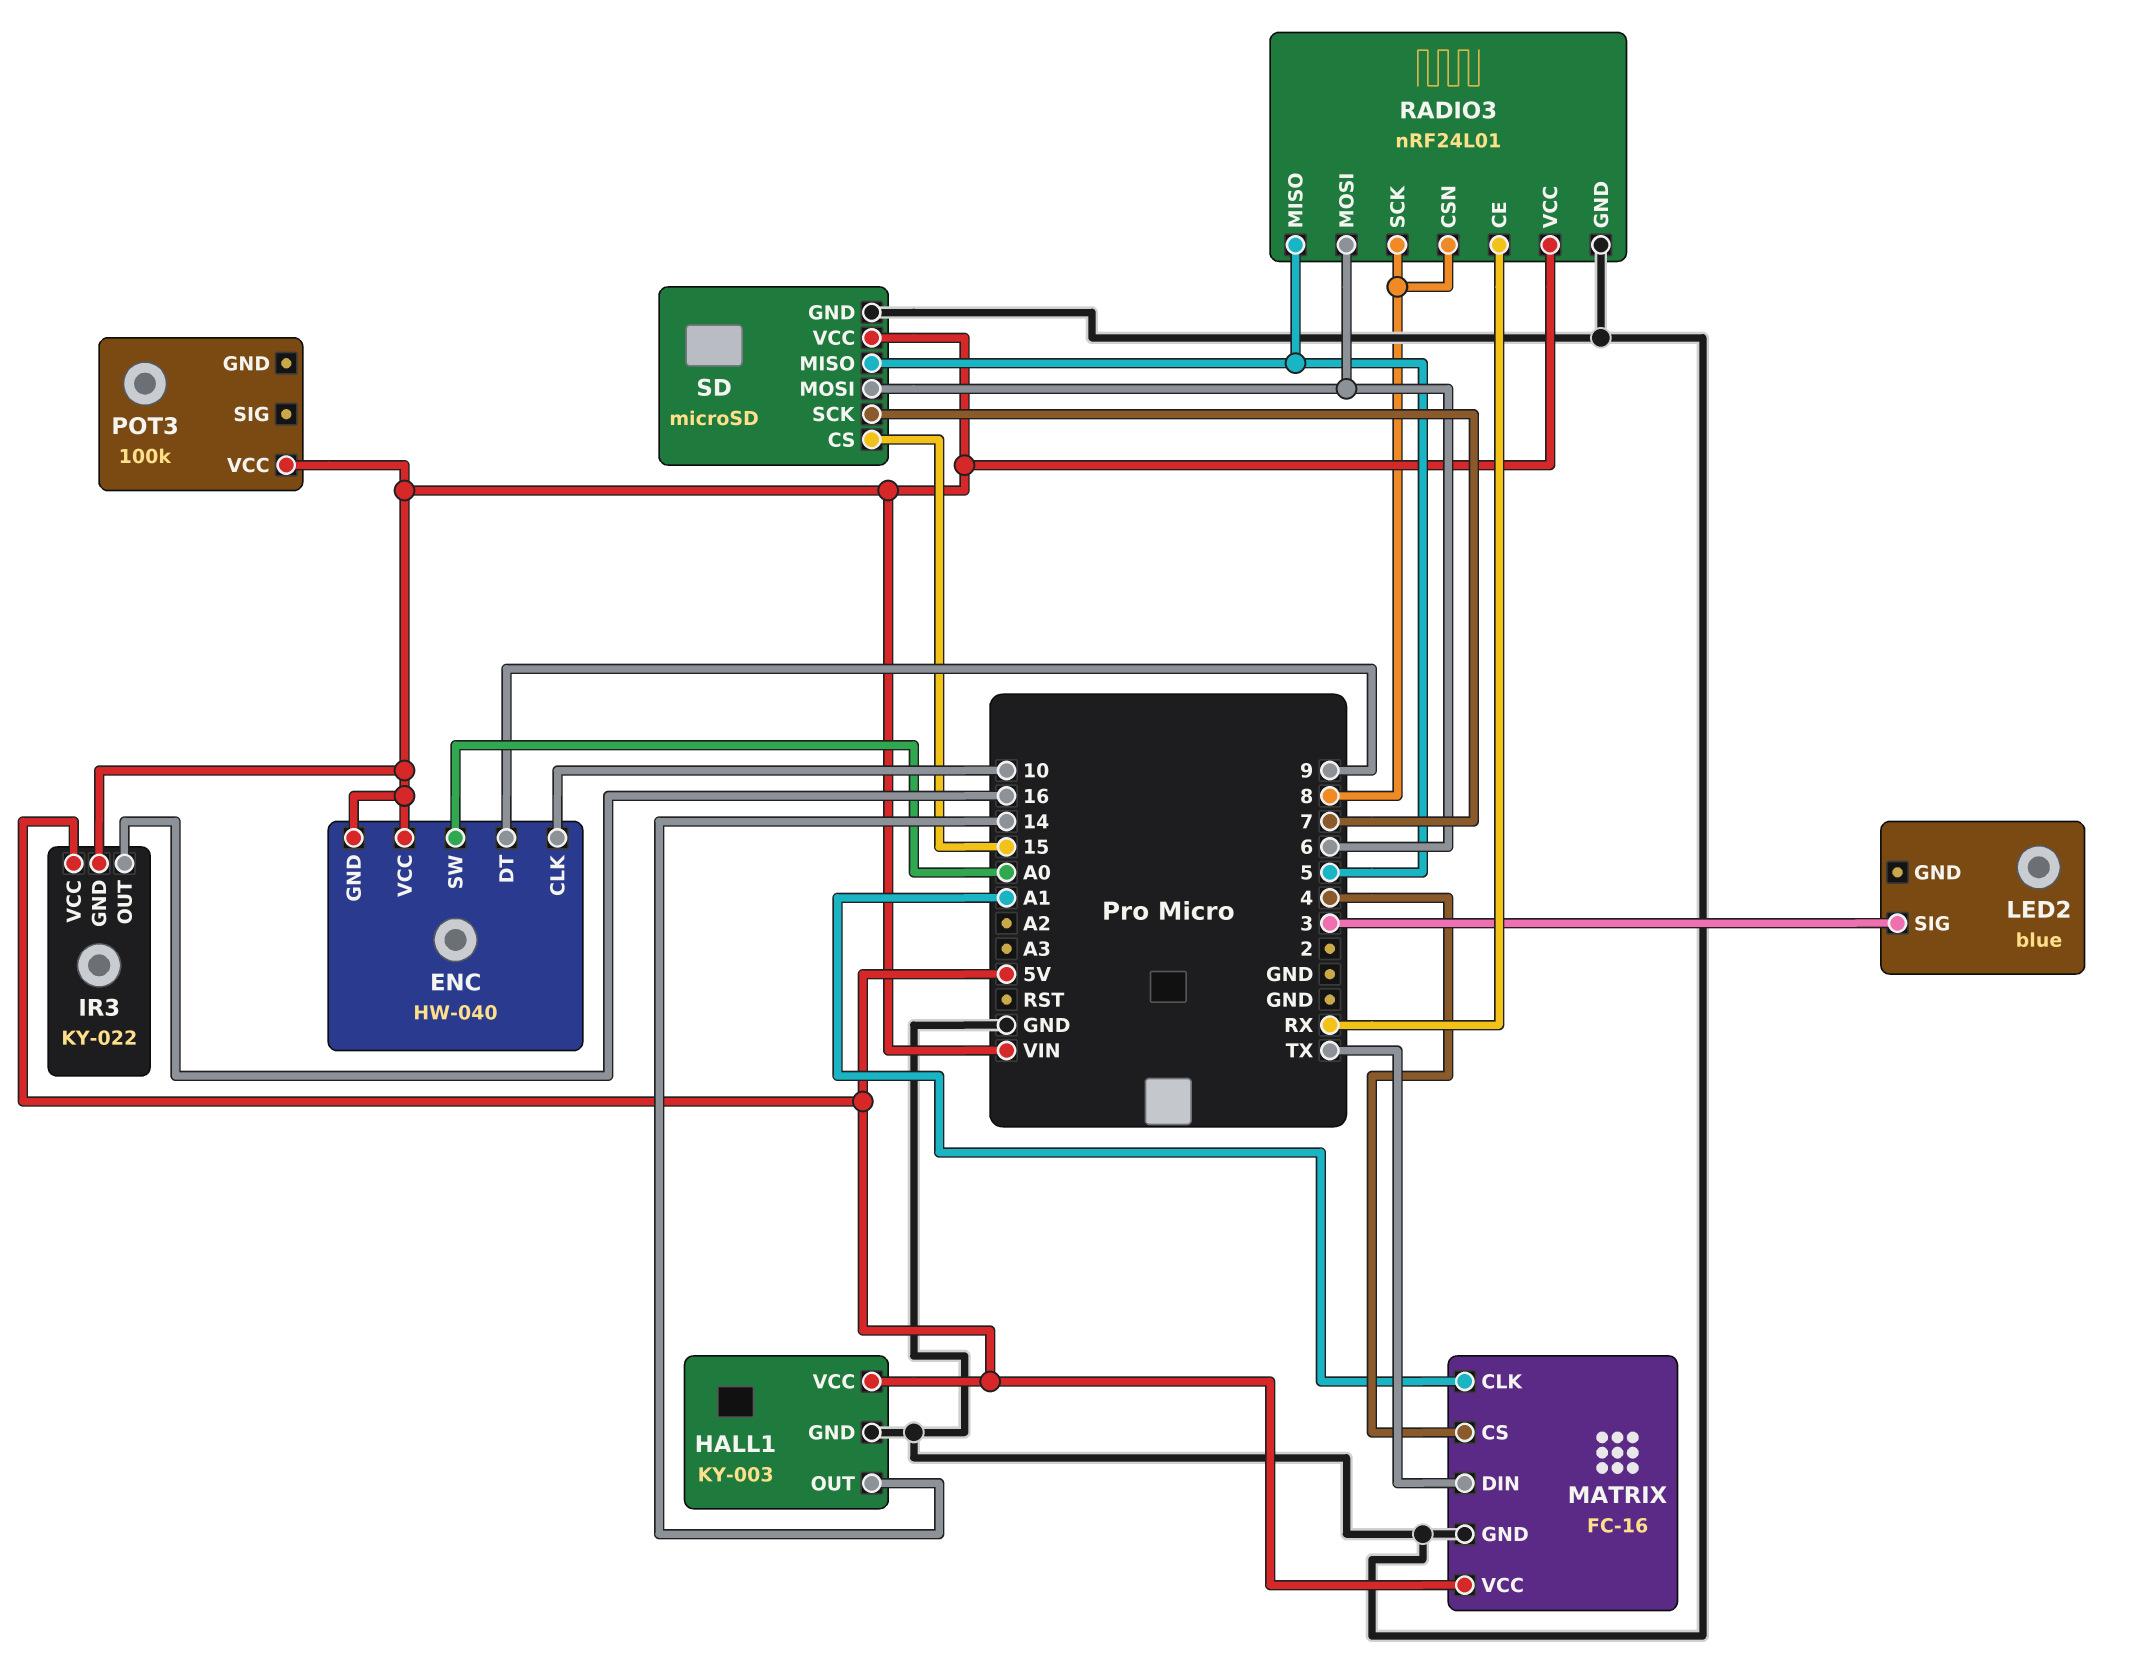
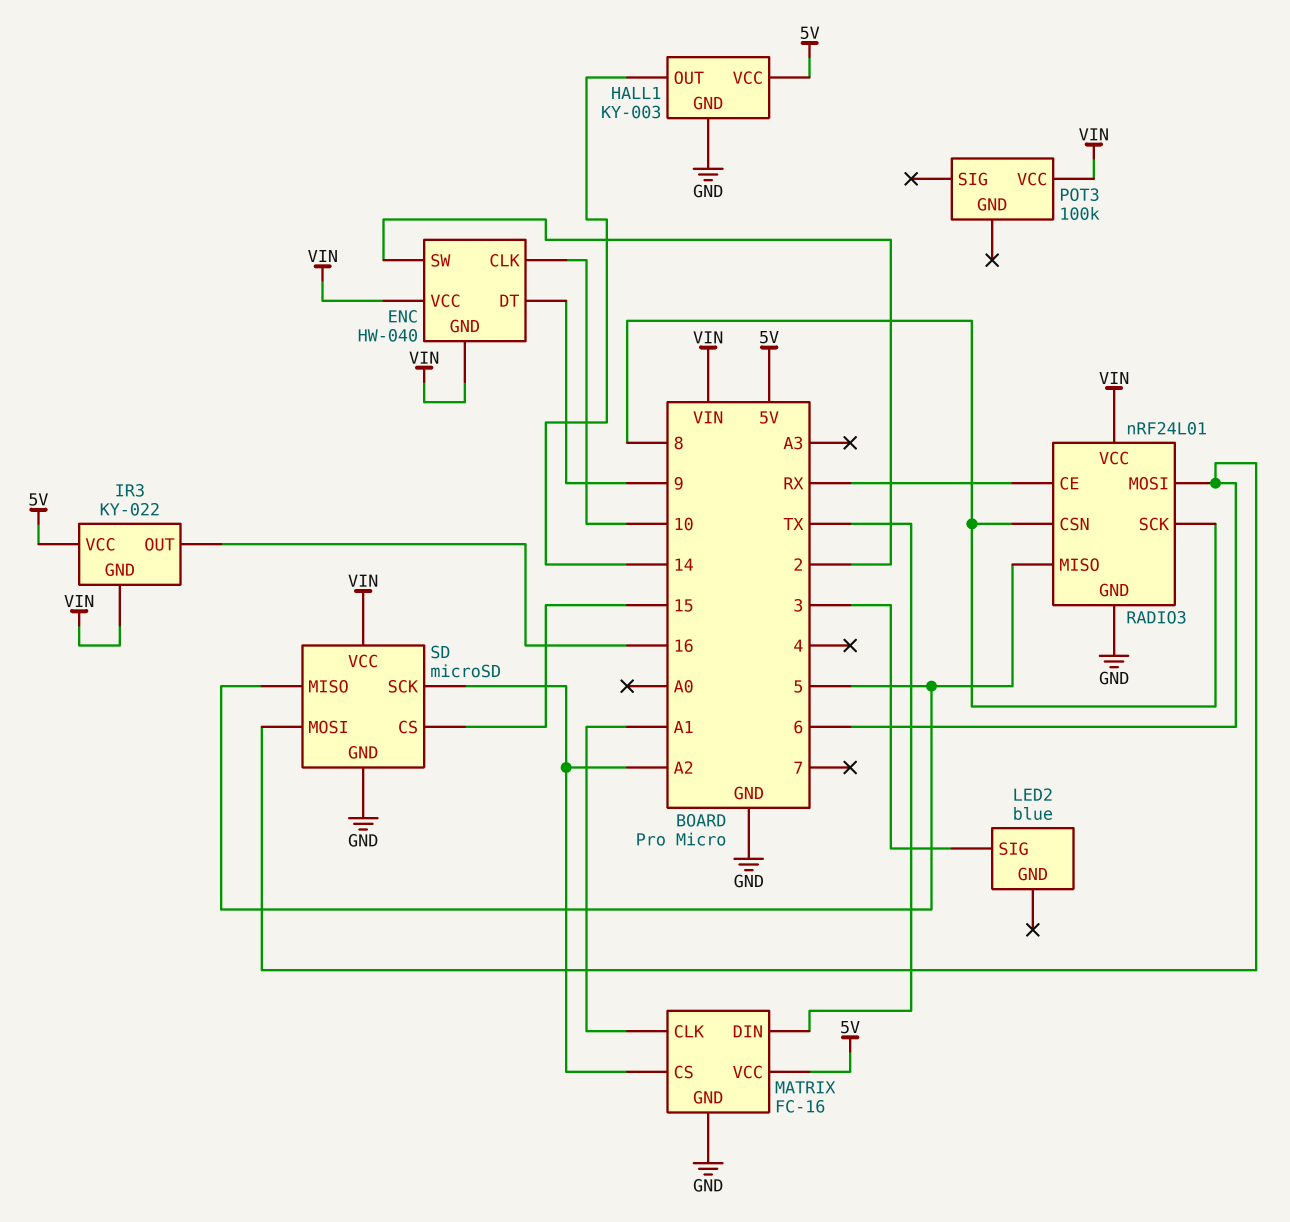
ENC pin SW: A0 -> 2
MATRIX pin CS: 4 -> A2
SD pin SCK: 7 -> A2

